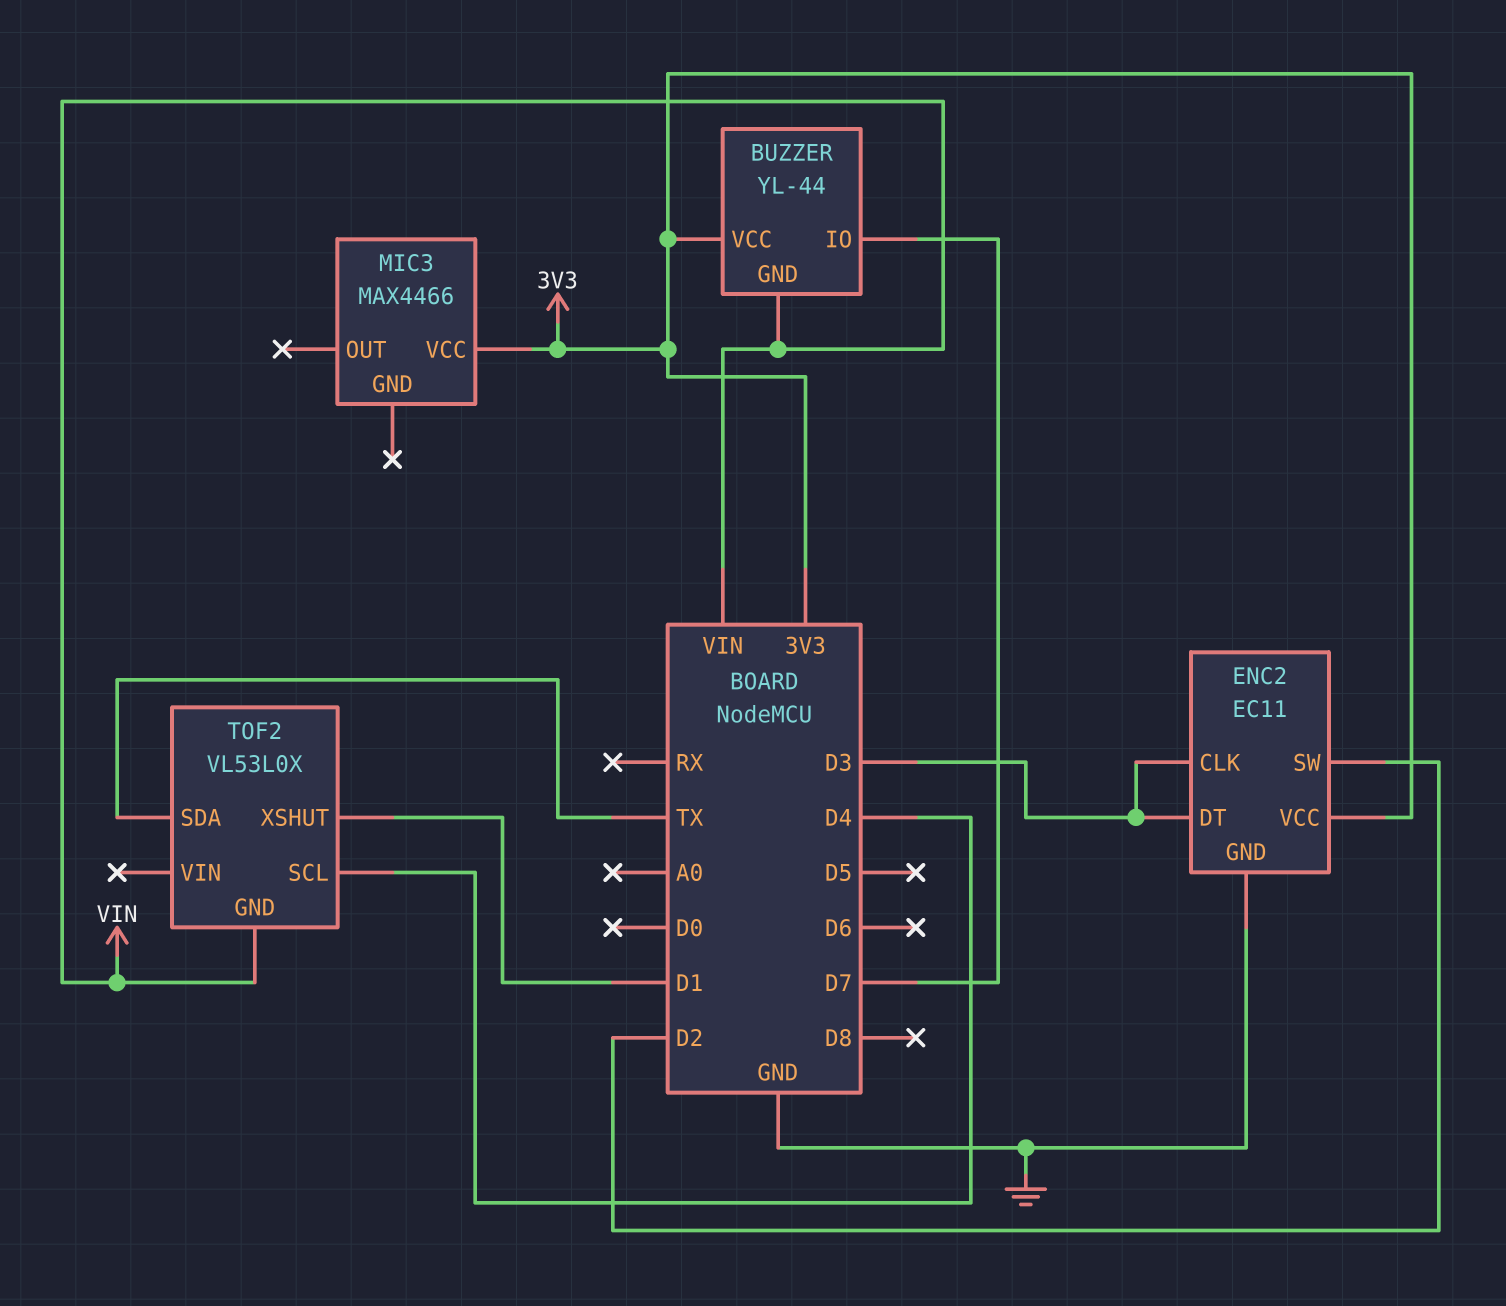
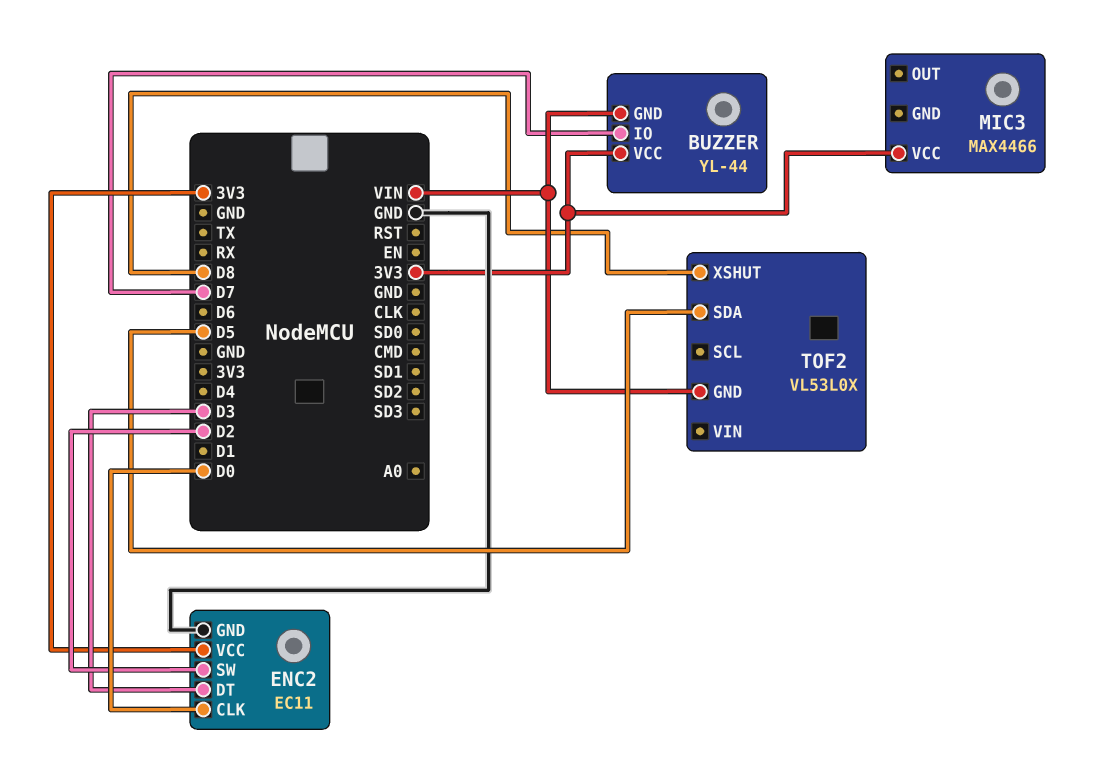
ENC2 pin CLK: D3 -> D0
TOF2 pin SCL: D4 -> none
TOF2 pin SDA: TX -> D5
TOF2 pin XSHUT: D1 -> D8

